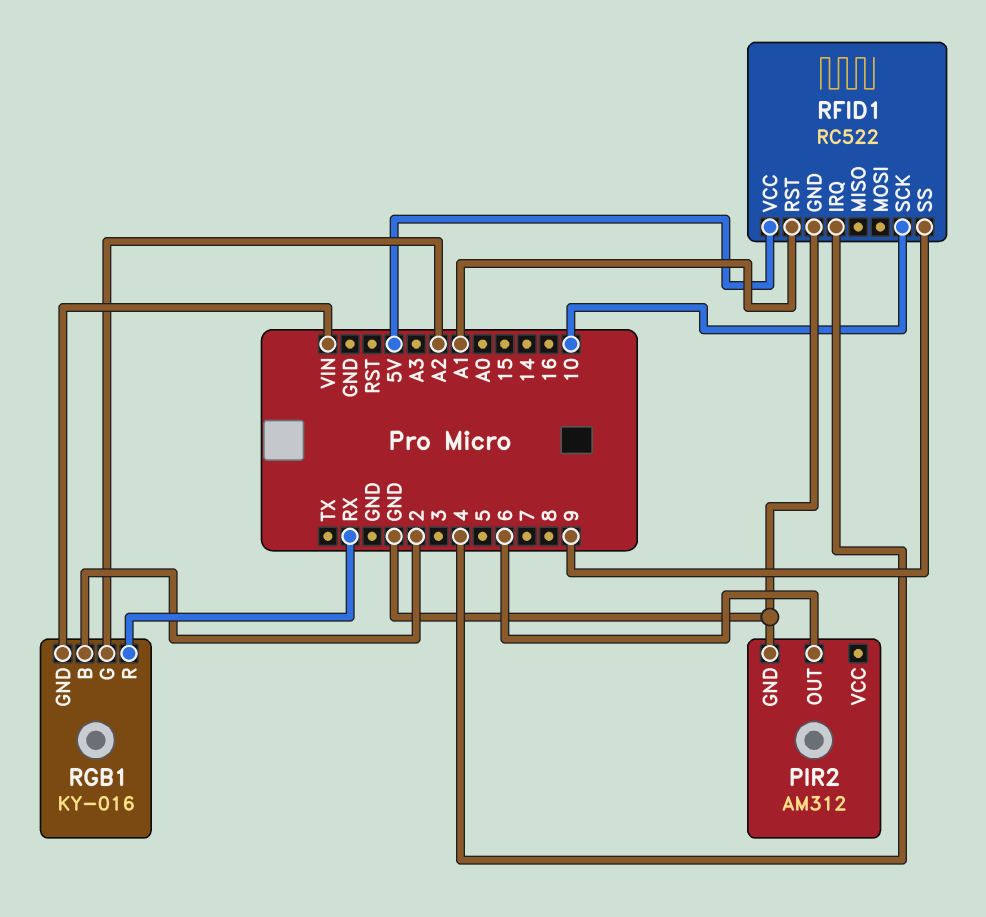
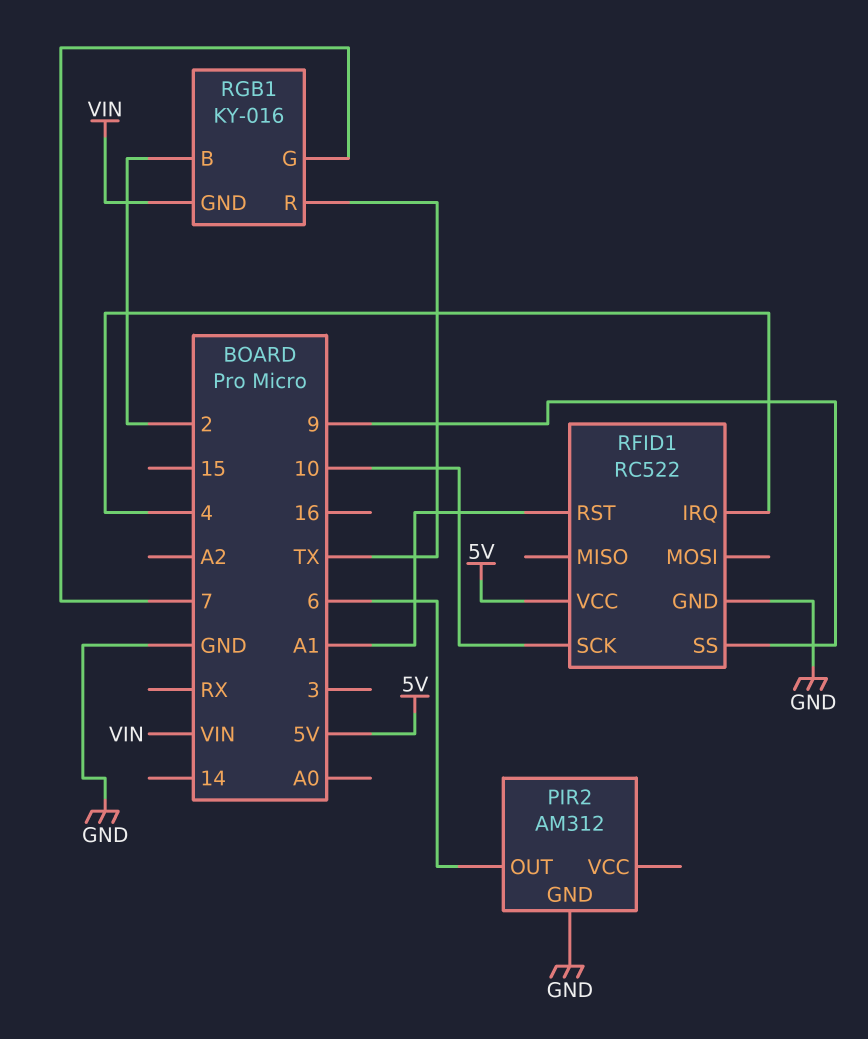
RGB1 pin G: A2 -> 7
RGB1 pin R: RX -> TX

